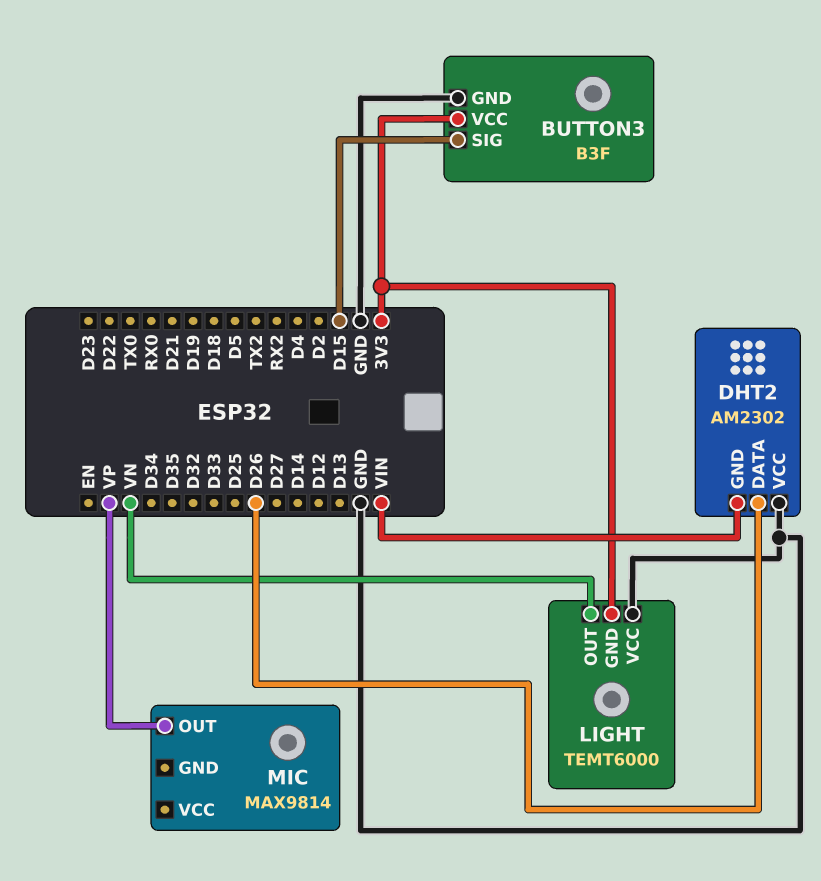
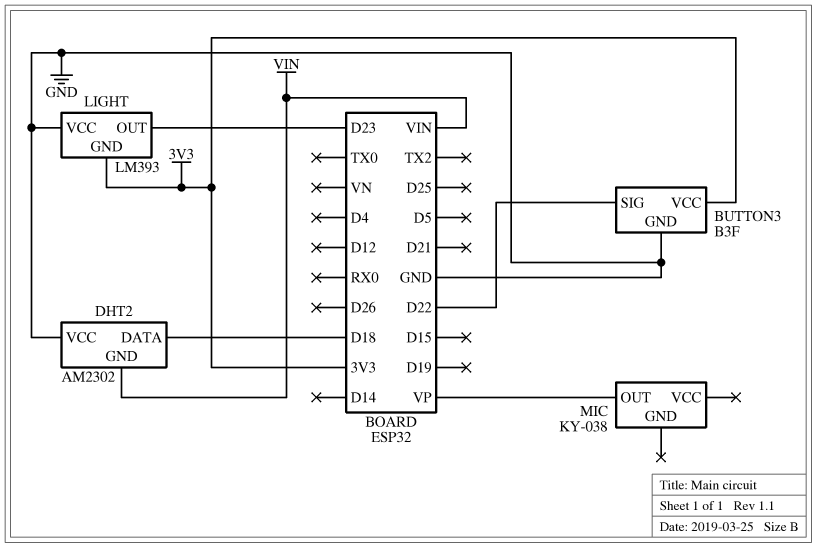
BUTTON3 pin SIG: D15 -> D22
DHT2 pin DATA: D26 -> D18
LIGHT: TEMT6000 -> LM393
LIGHT pin OUT: VN -> D23
MIC: MAX9814 -> KY-038

